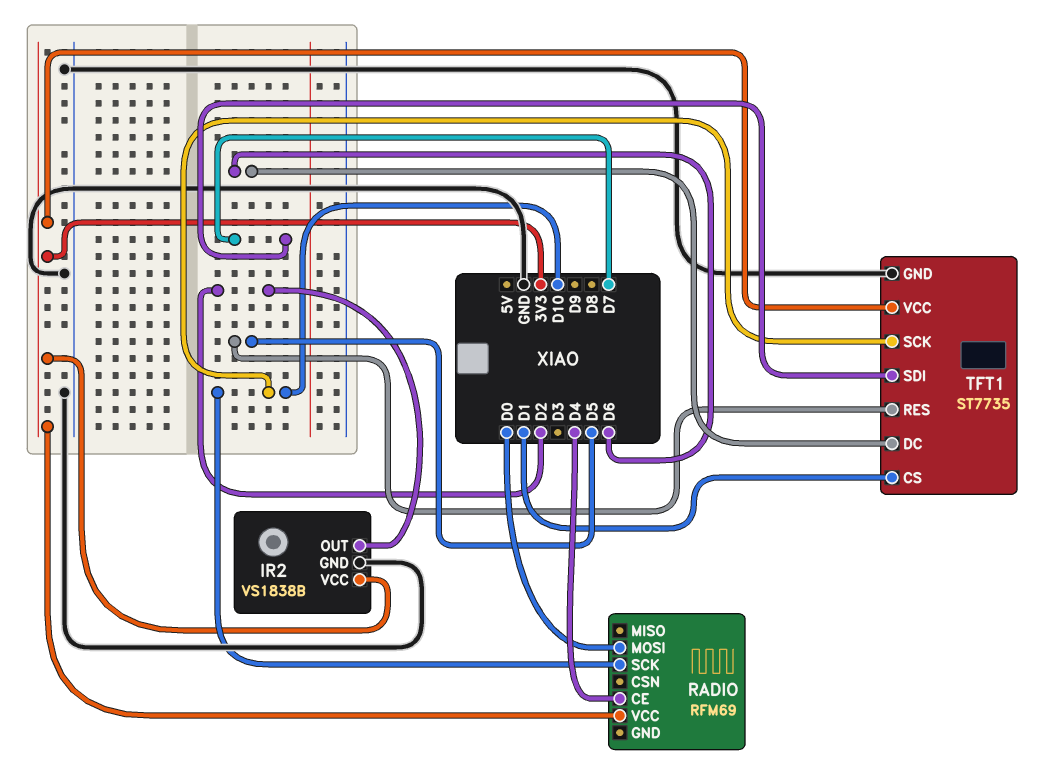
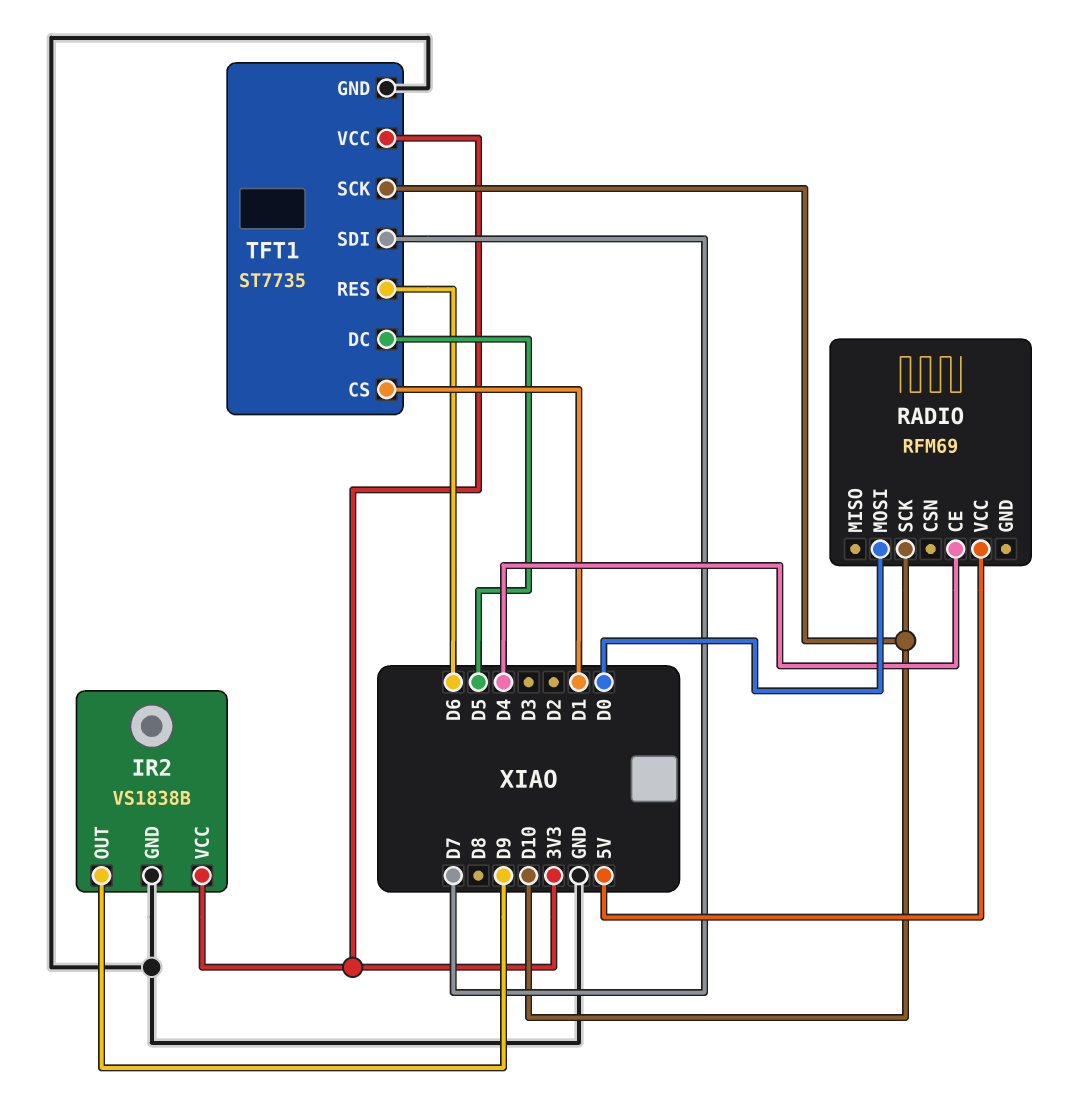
IR2 pin OUT: D2 -> D9
RADIO pin VCC: 3V3 -> 5V
TFT1 pin DC: D6 -> D5
TFT1 pin RES: D5 -> D6

